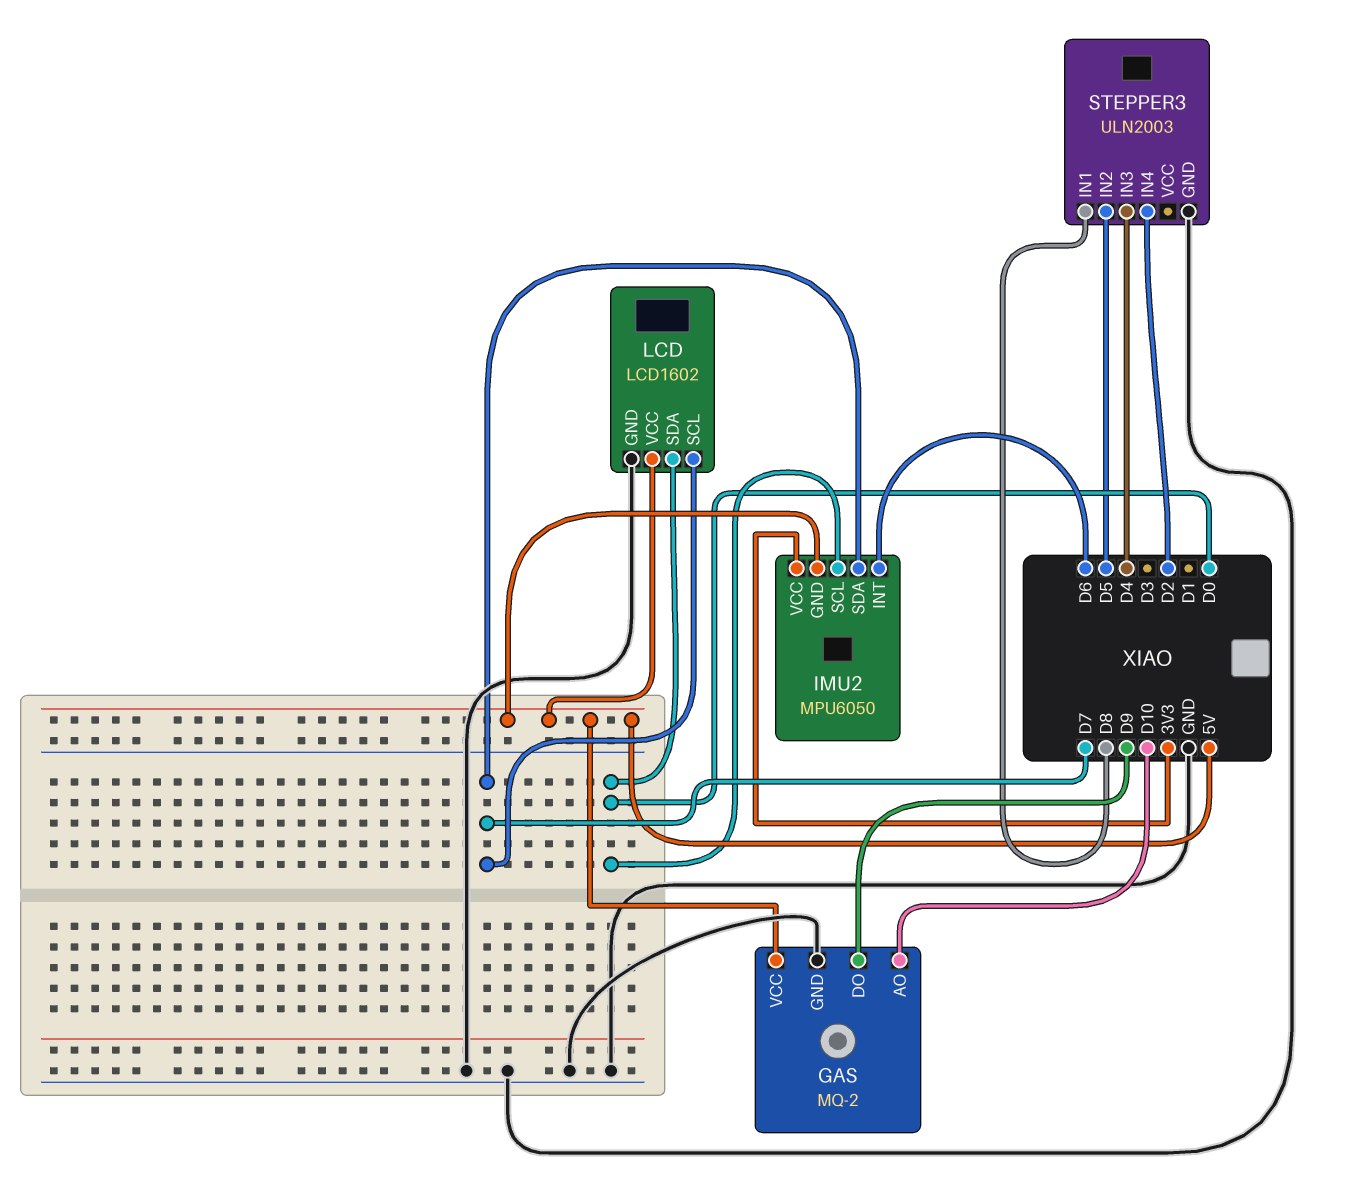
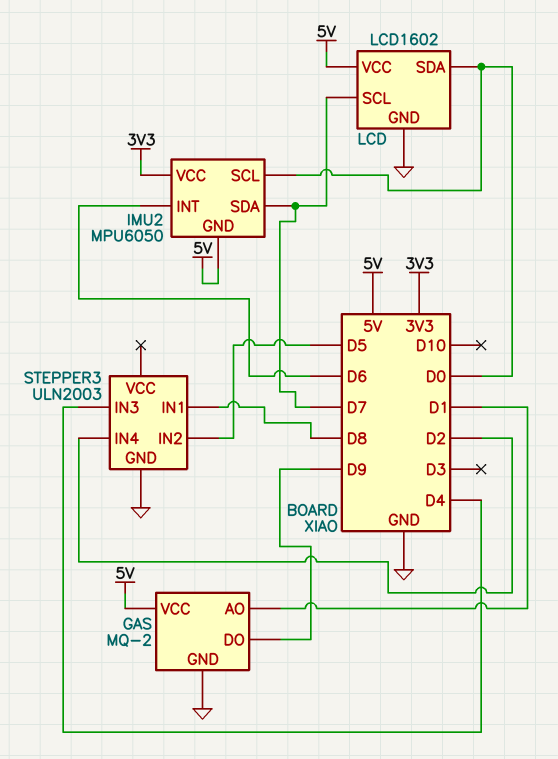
GAS pin AO: D10 -> D1

